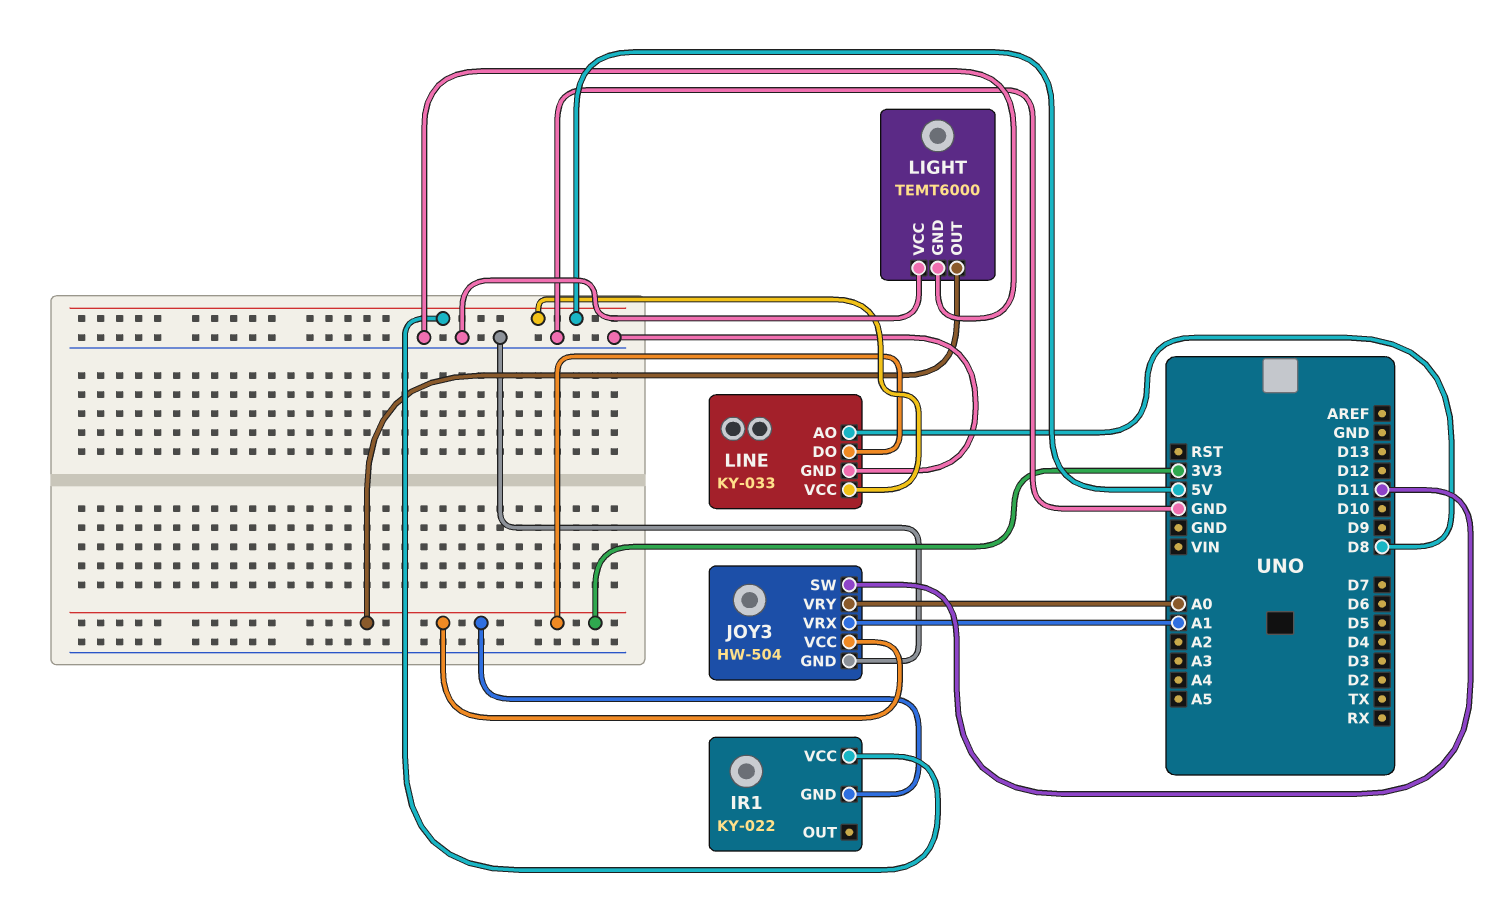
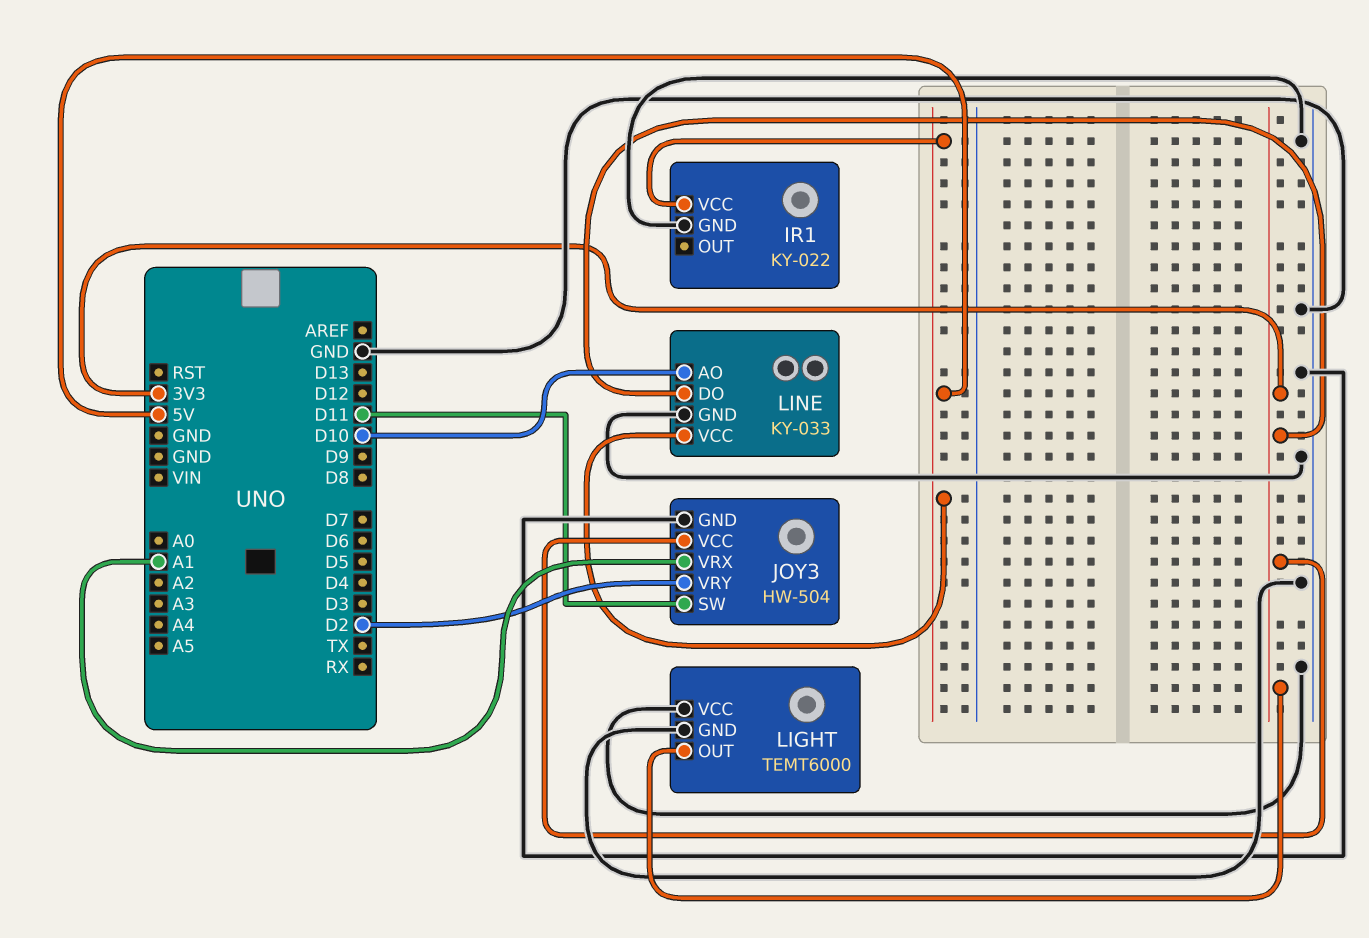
IR1 pin GND: 3V3 -> GND
JOY3 pin VRY: A0 -> D2
LINE pin AO: D8 -> D10

